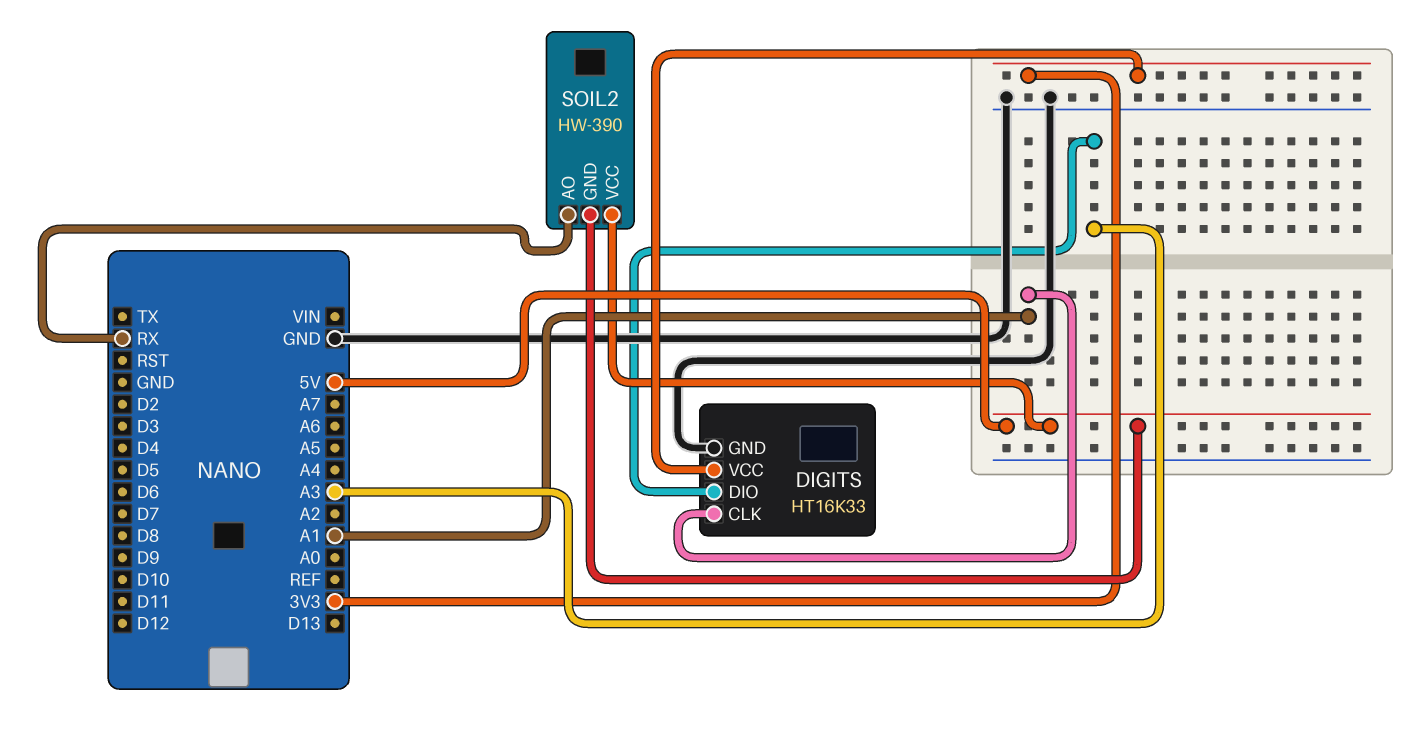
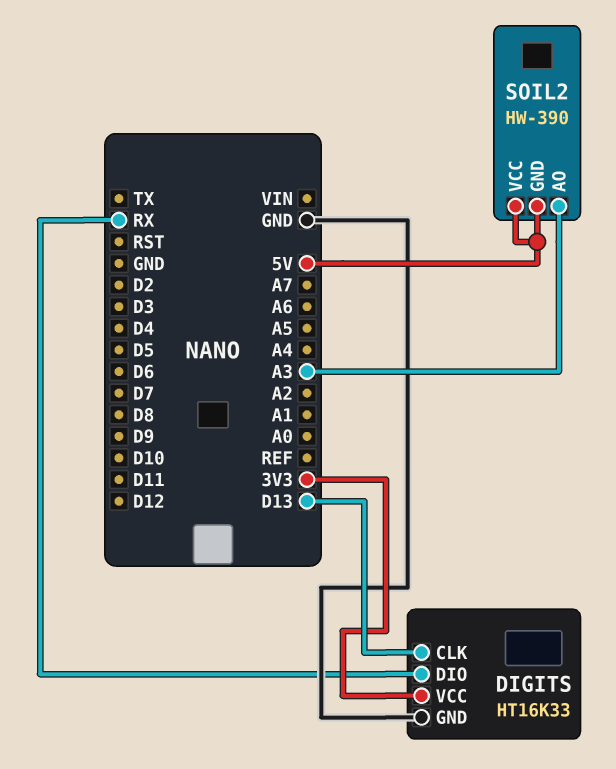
DIGITS pin CLK: A1 -> D13
DIGITS pin DIO: A3 -> RX
SOIL2 pin AO: RX -> A3

